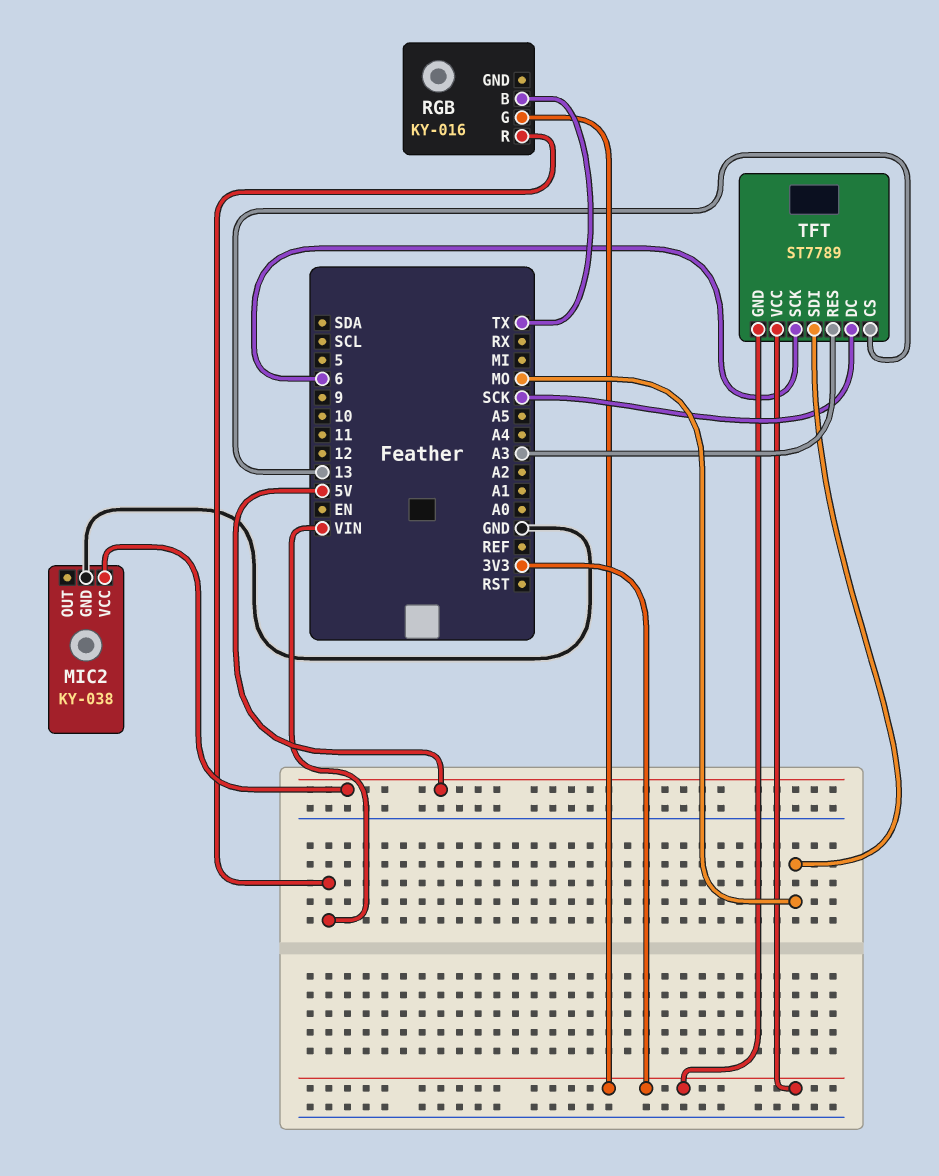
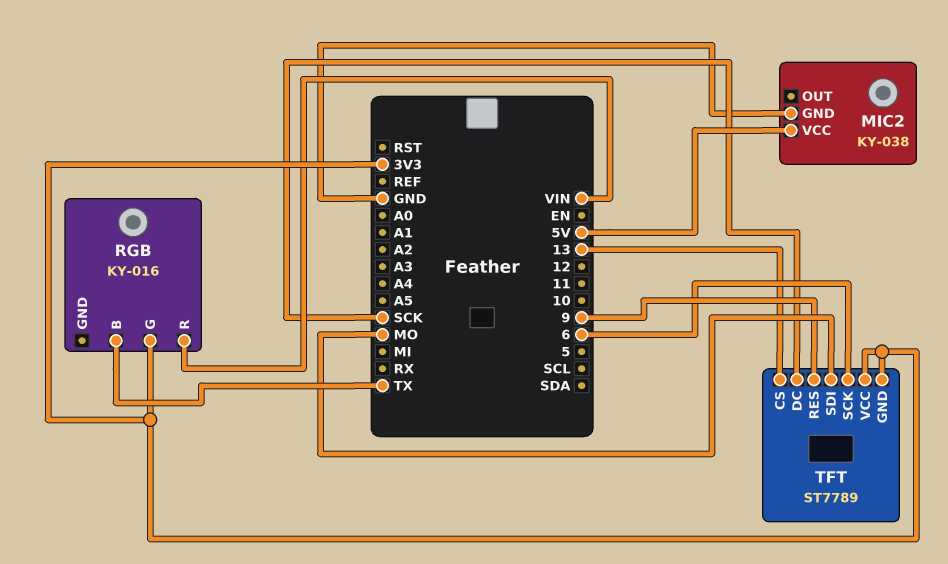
TFT pin RES: A3 -> 9

